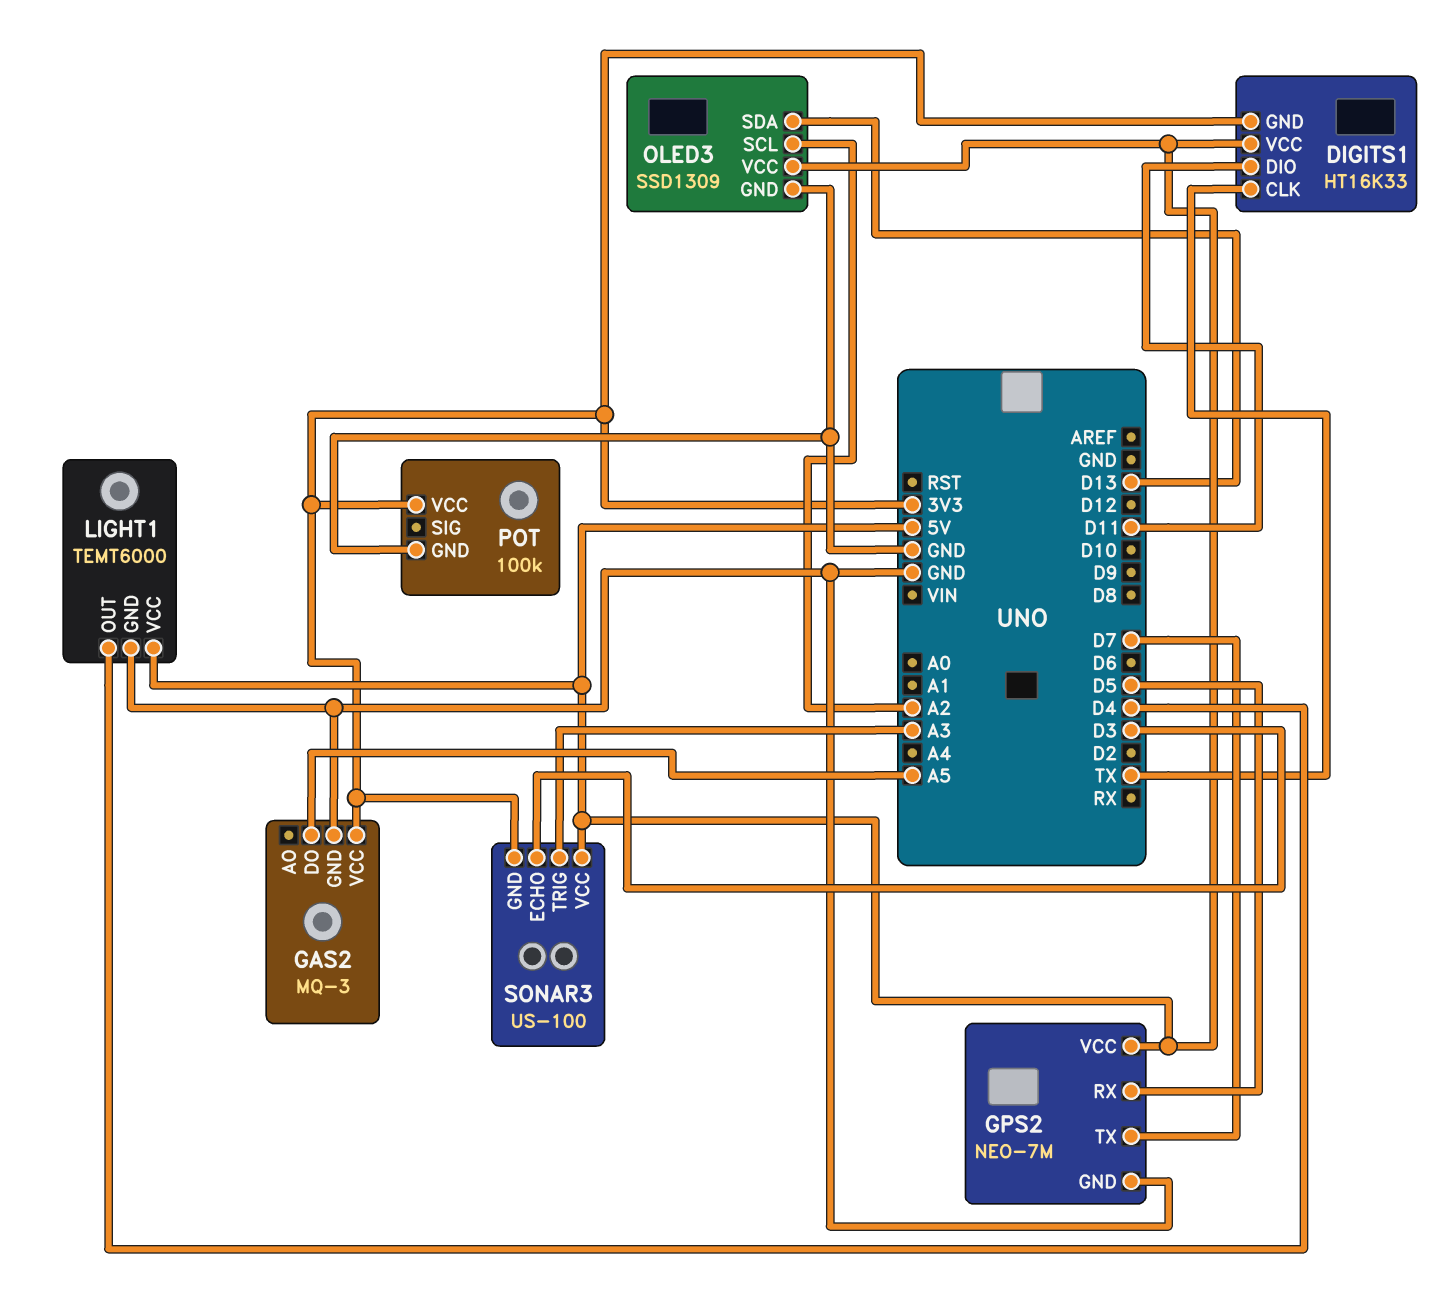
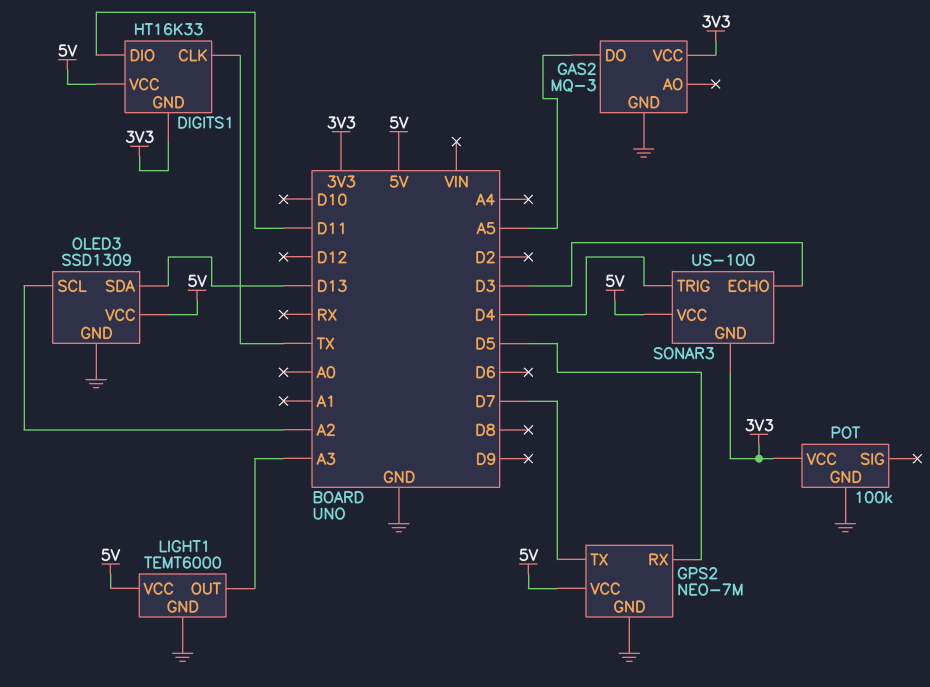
LIGHT1 pin OUT: D4 -> A3
SONAR3 pin TRIG: A3 -> D4

